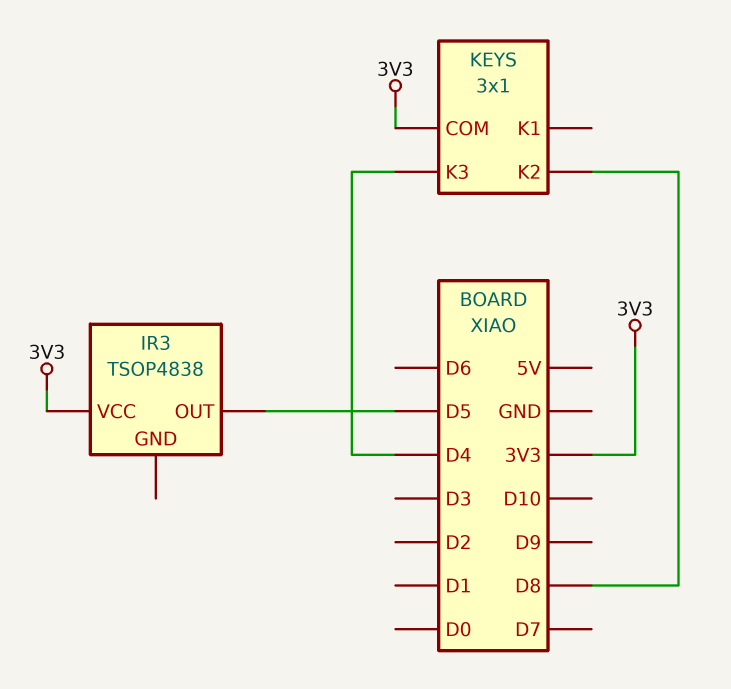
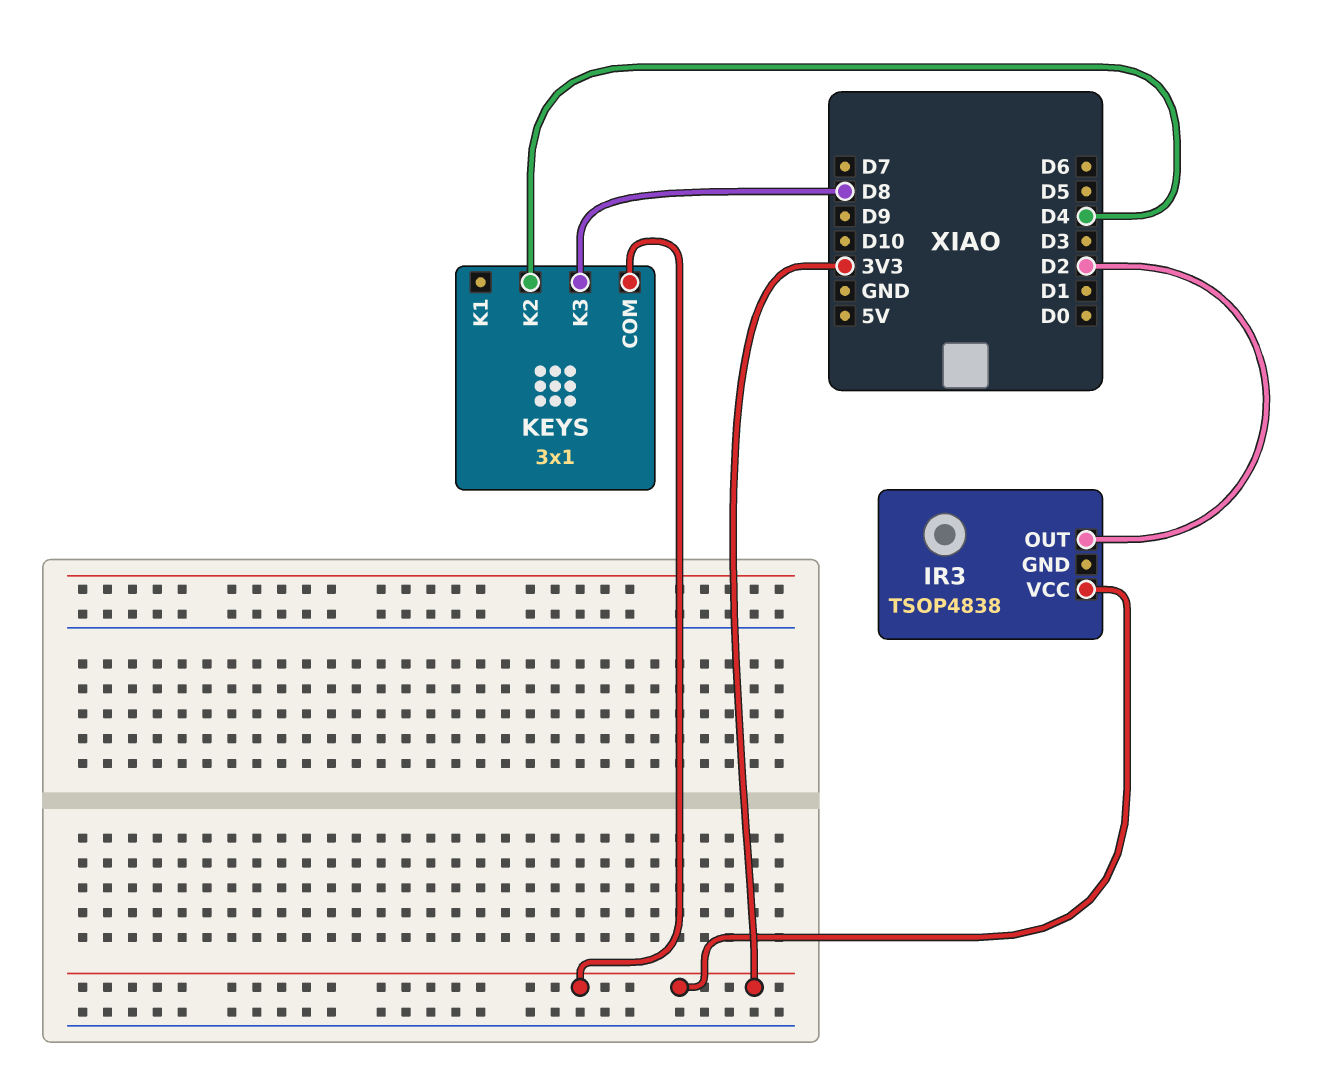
IR3 pin OUT: D5 -> D2
KEYS pin K2: D8 -> D4
KEYS pin K3: D4 -> D8

